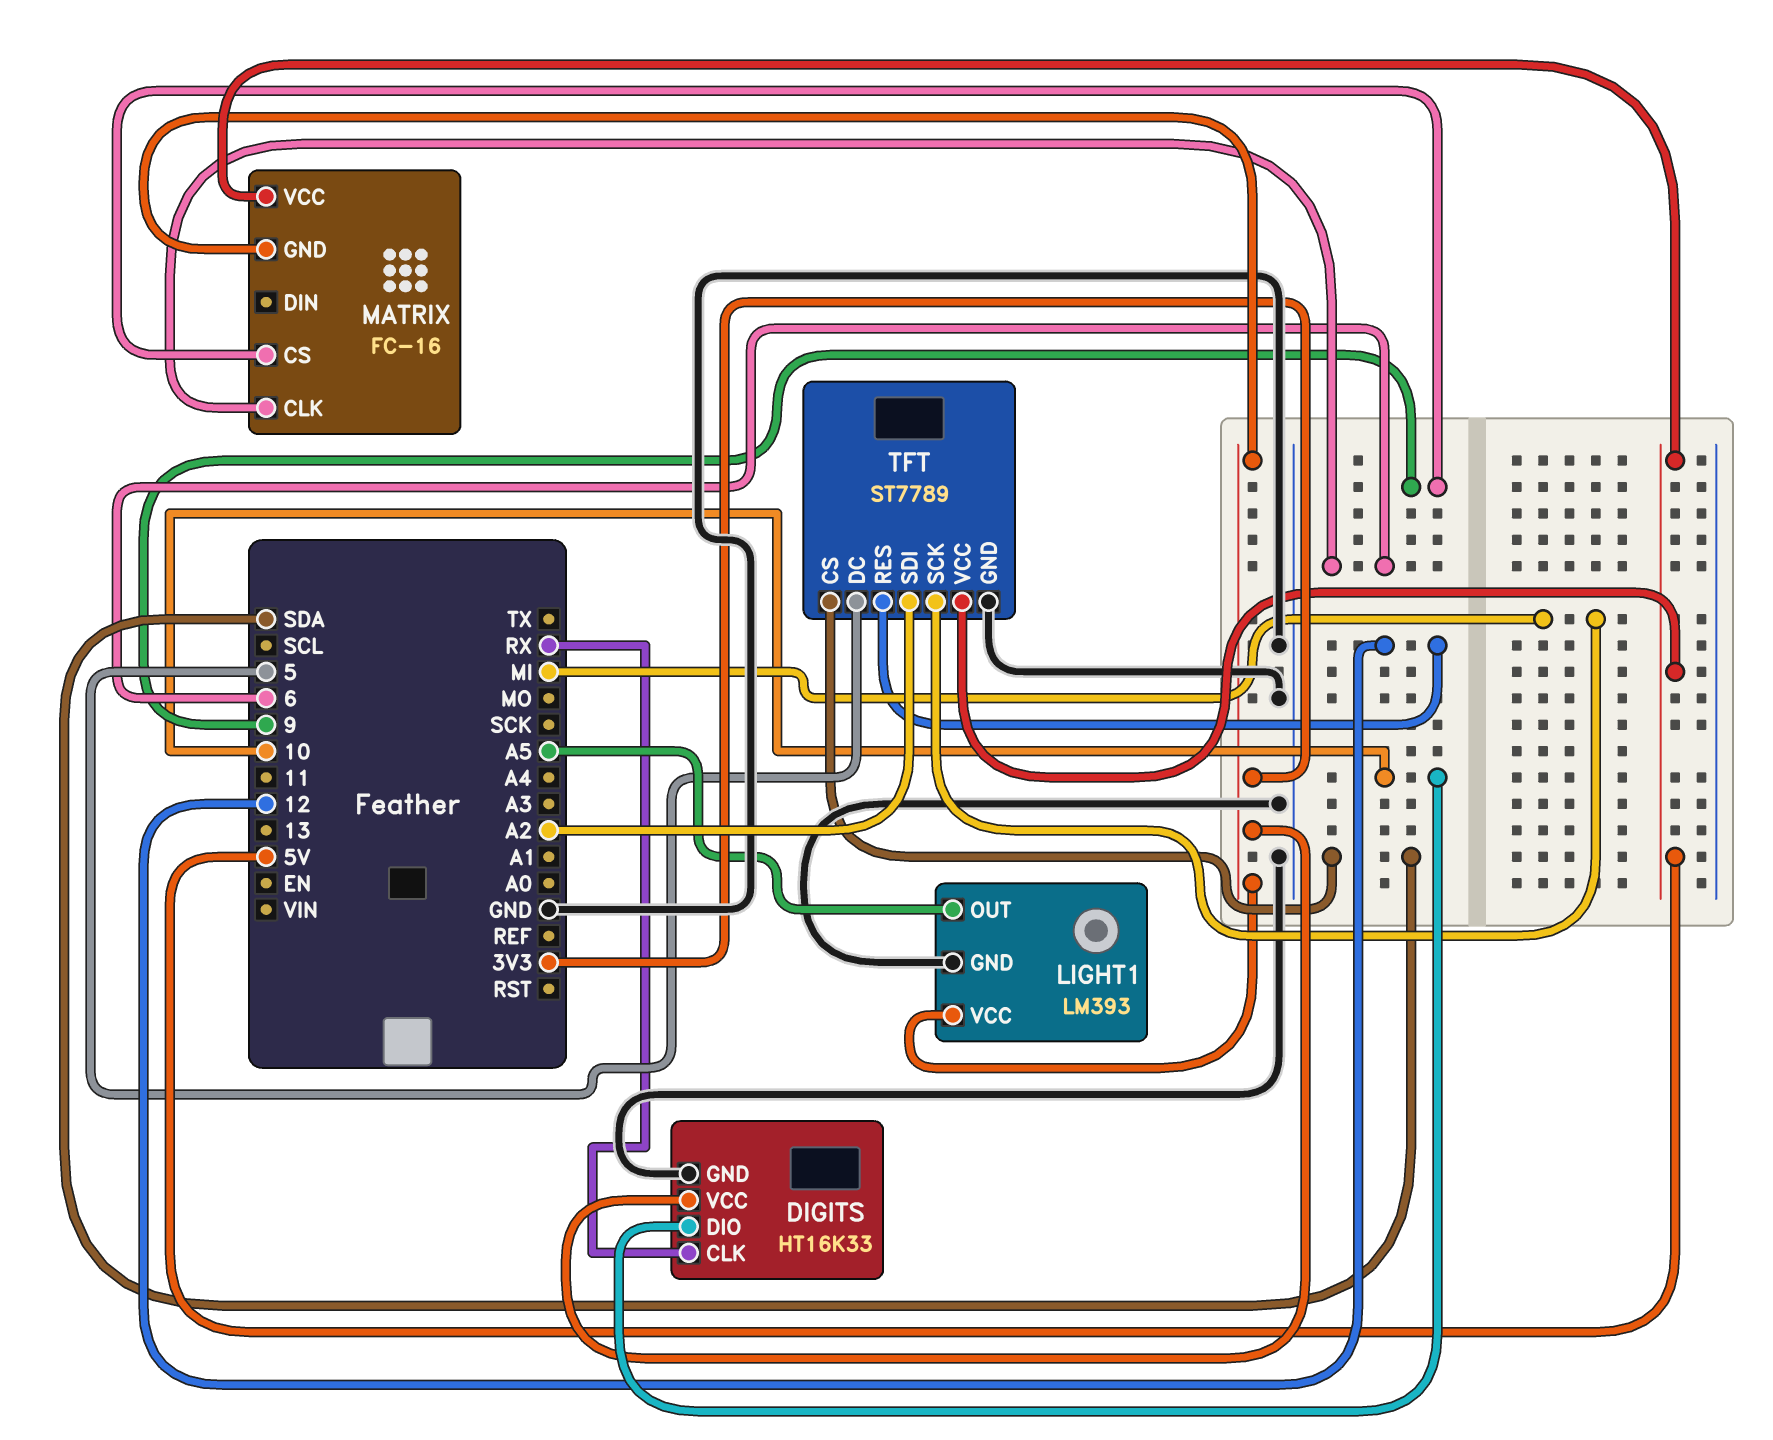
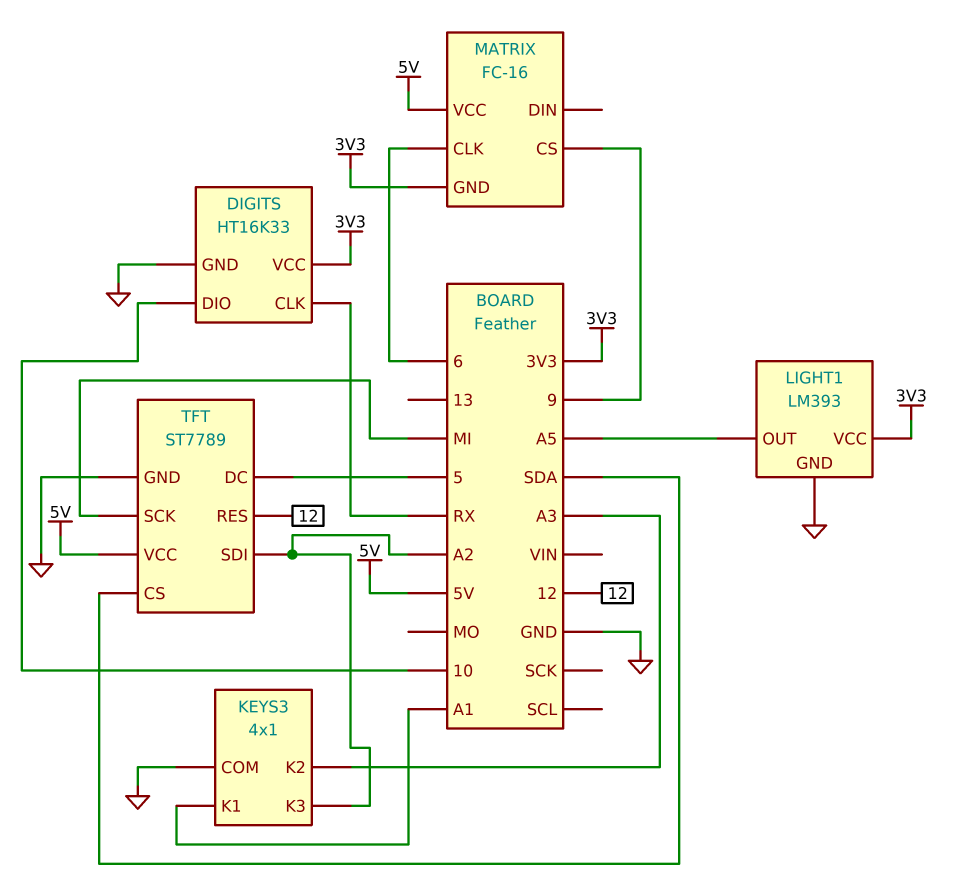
KEYS3: none -> 4x1
KEYS3 pin COM: none -> GND
KEYS3 pin K1: none -> A1
KEYS3 pin K2: none -> A3
KEYS3 pin K3: none -> A2

